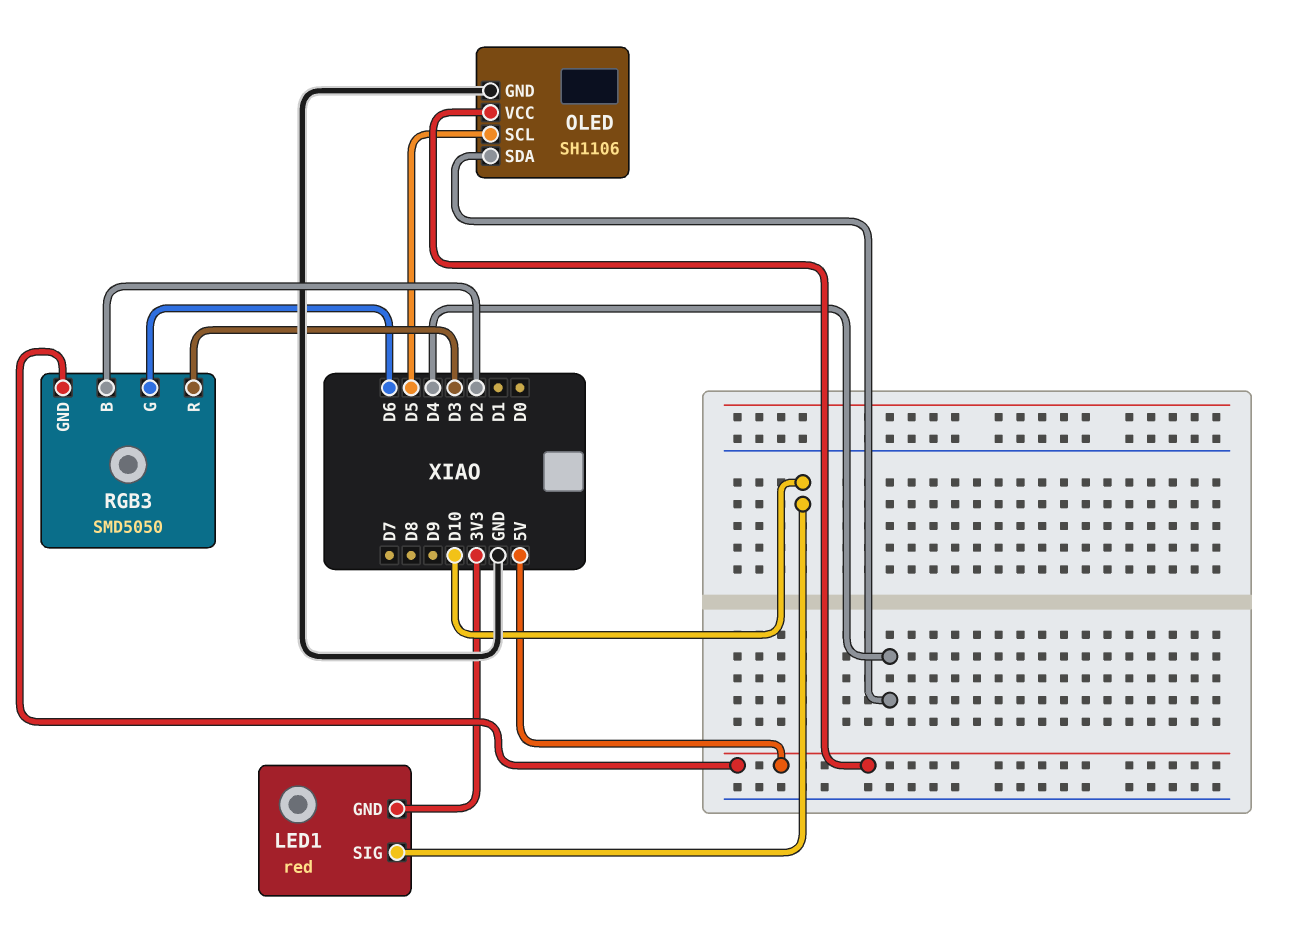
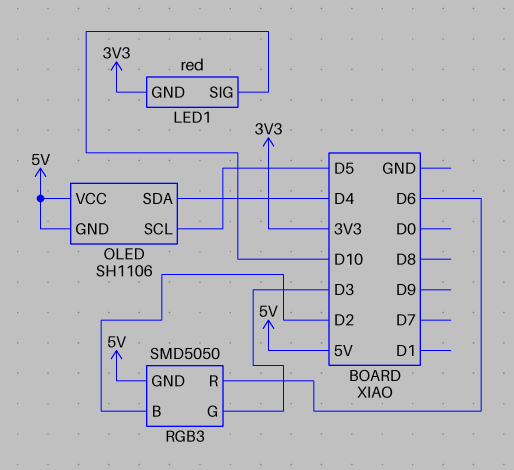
OLED pin GND: GND -> 5V
RGB3 pin G: D6 -> D3
RGB3 pin R: D3 -> D6

